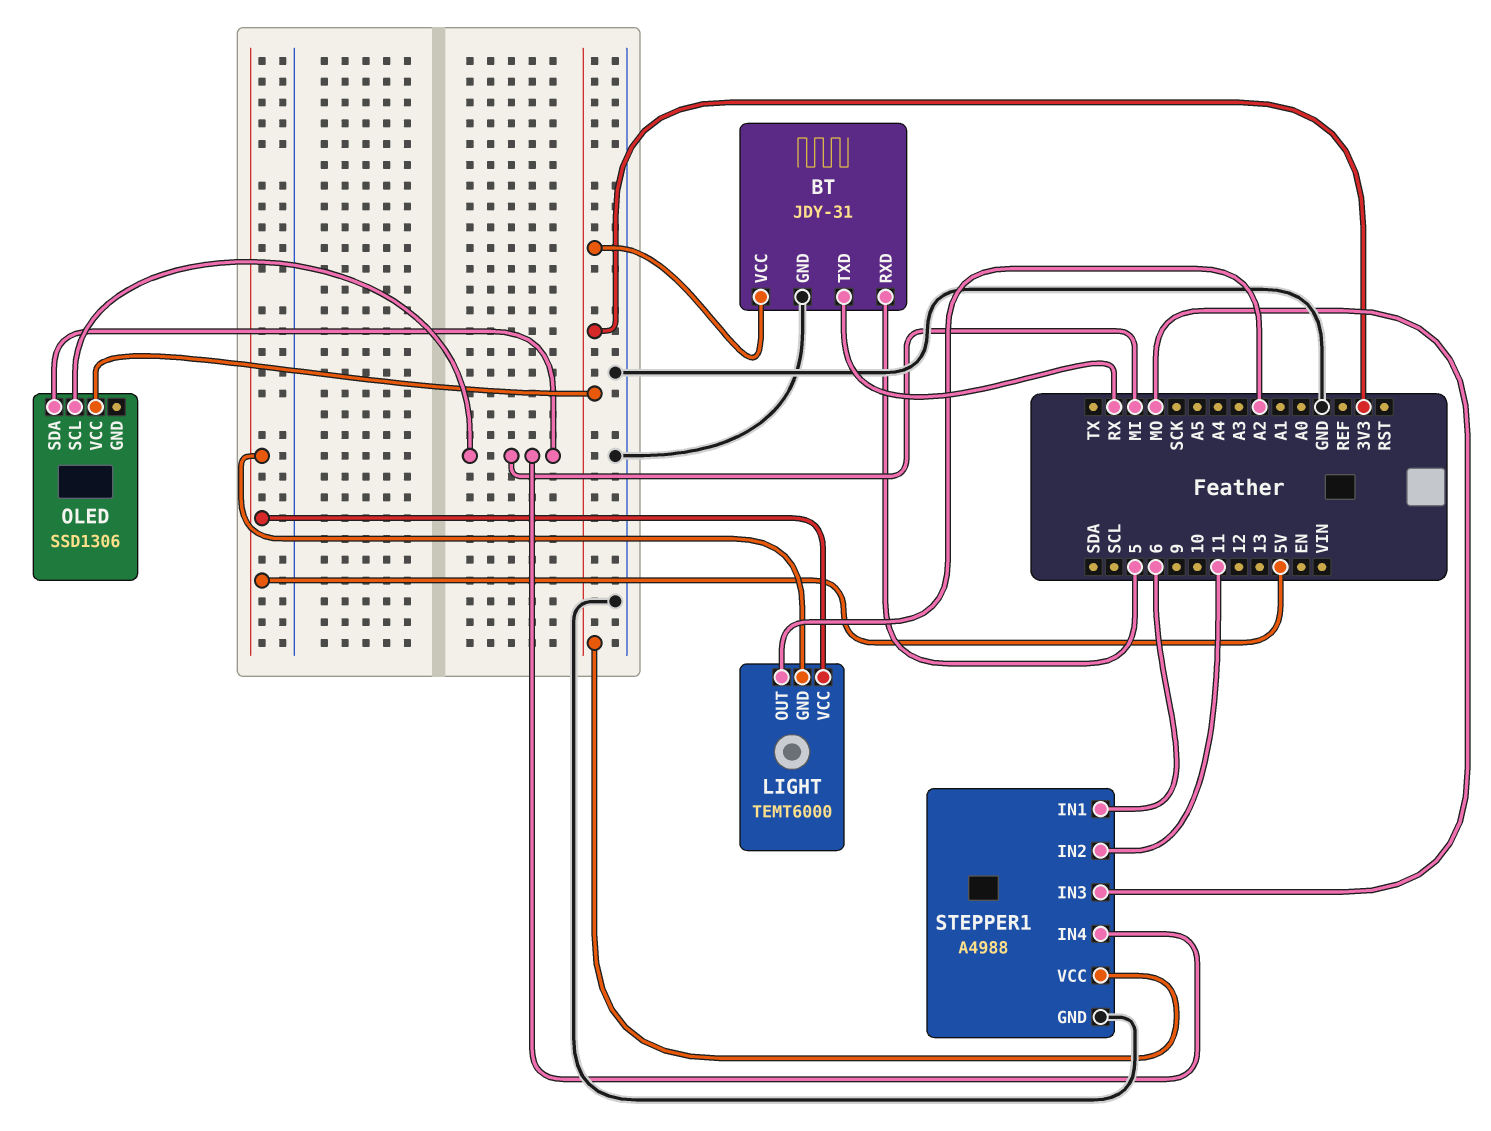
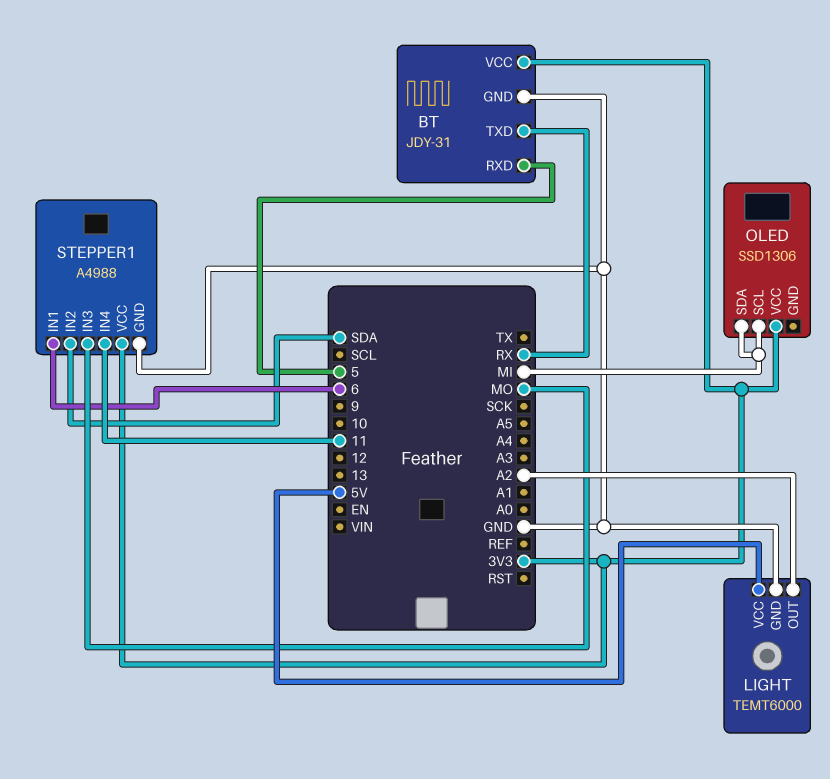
LIGHT pin GND: 5V -> GND
STEPPER1 pin IN2: 11 -> SDA
STEPPER1 pin IN4: MI -> 11

